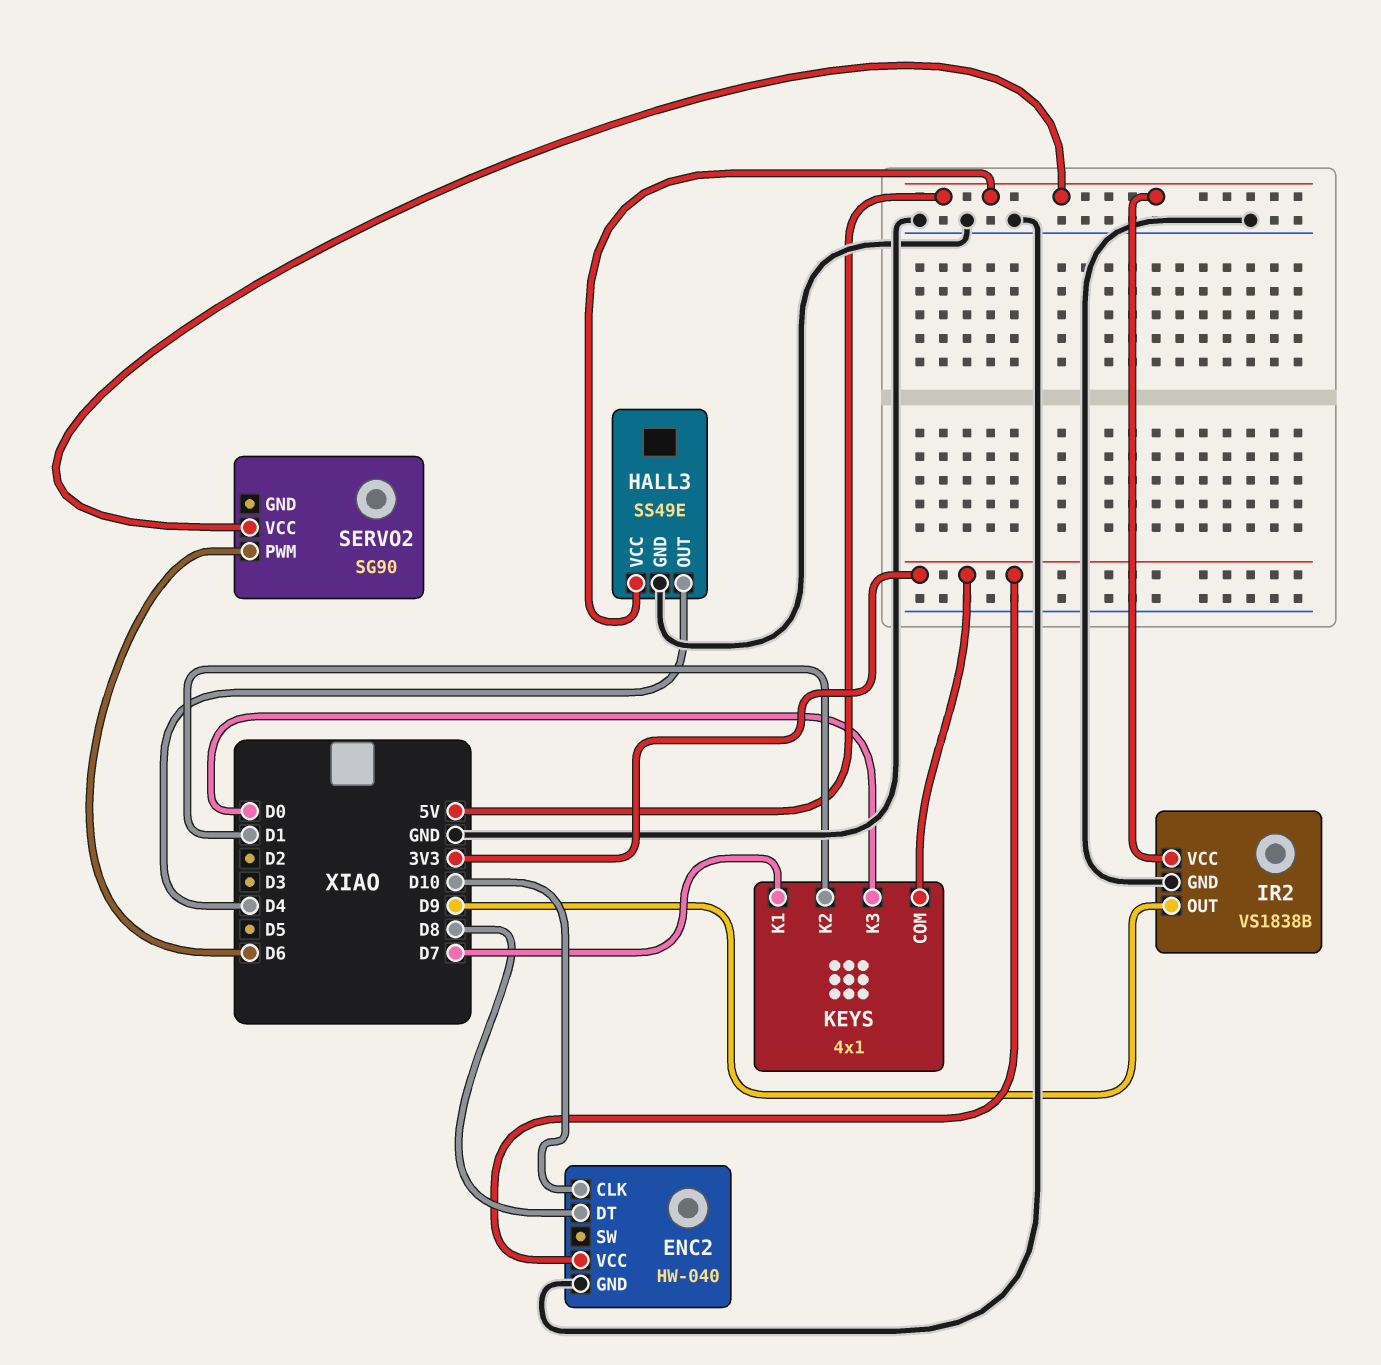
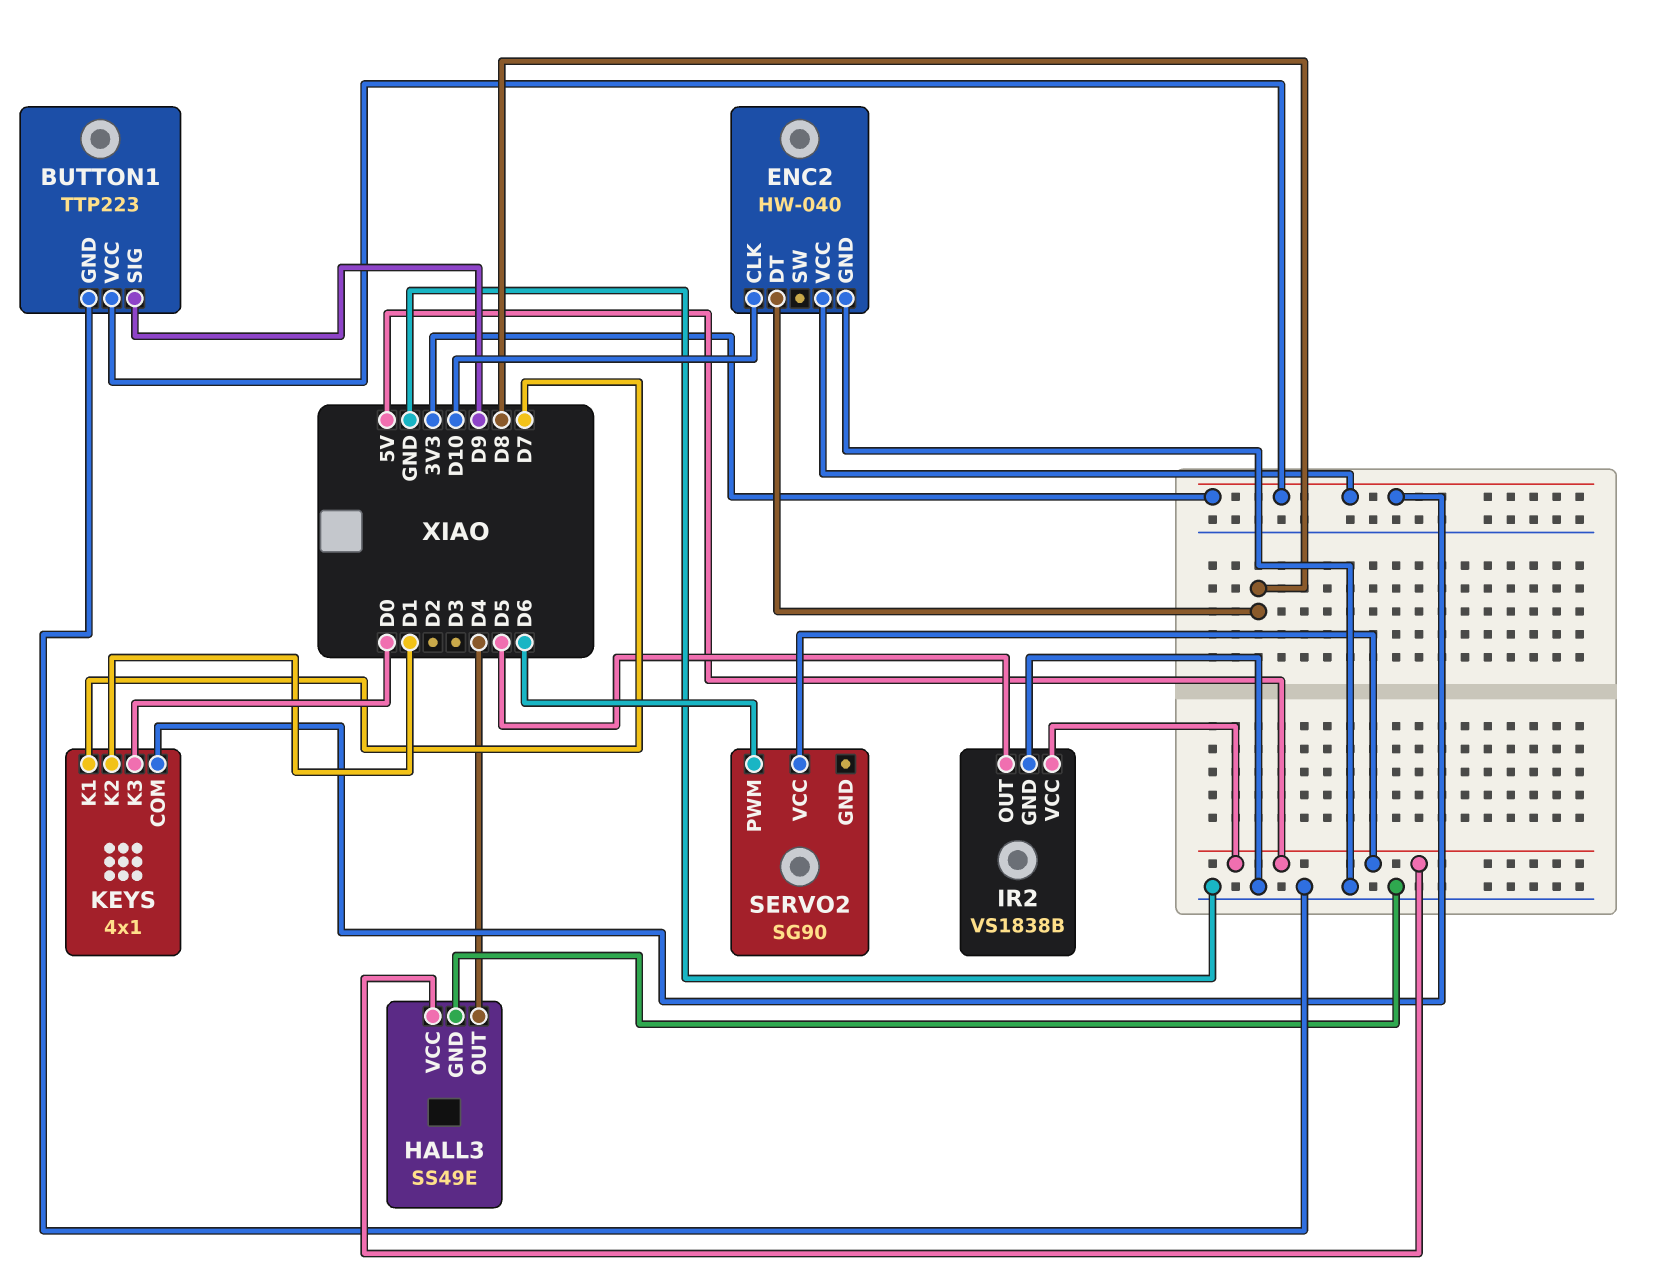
BUTTON1: none -> TTP223
BUTTON1 pin GND: none -> GND
BUTTON1 pin SIG: none -> D9
BUTTON1 pin VCC: none -> 3V3
IR2 pin OUT: D9 -> D5

